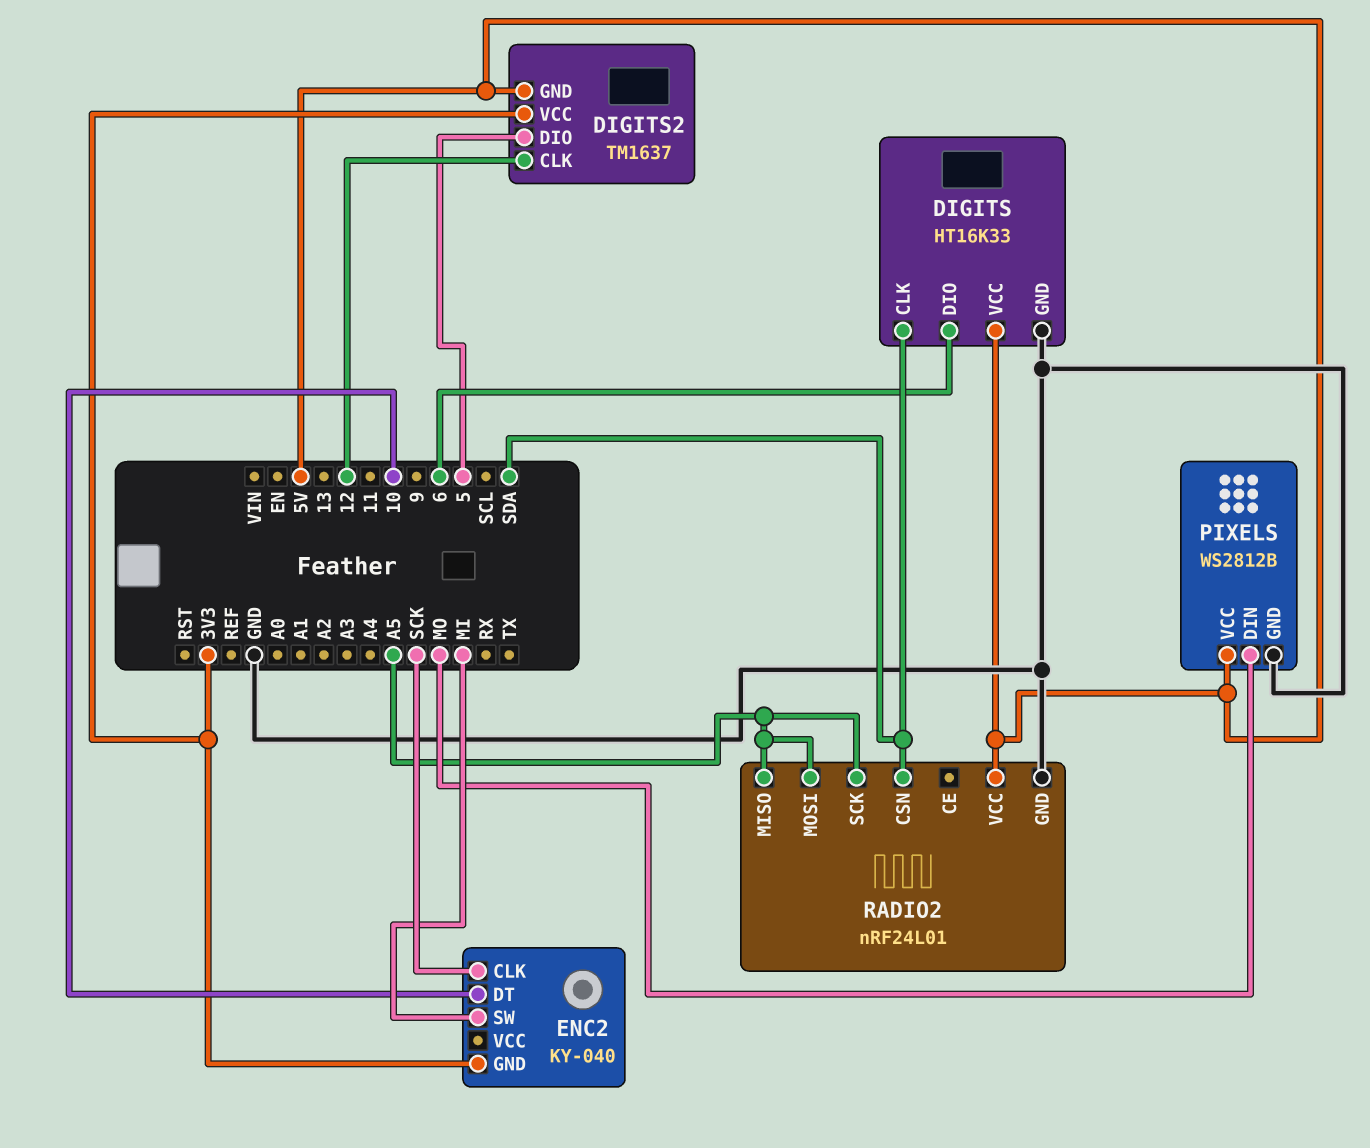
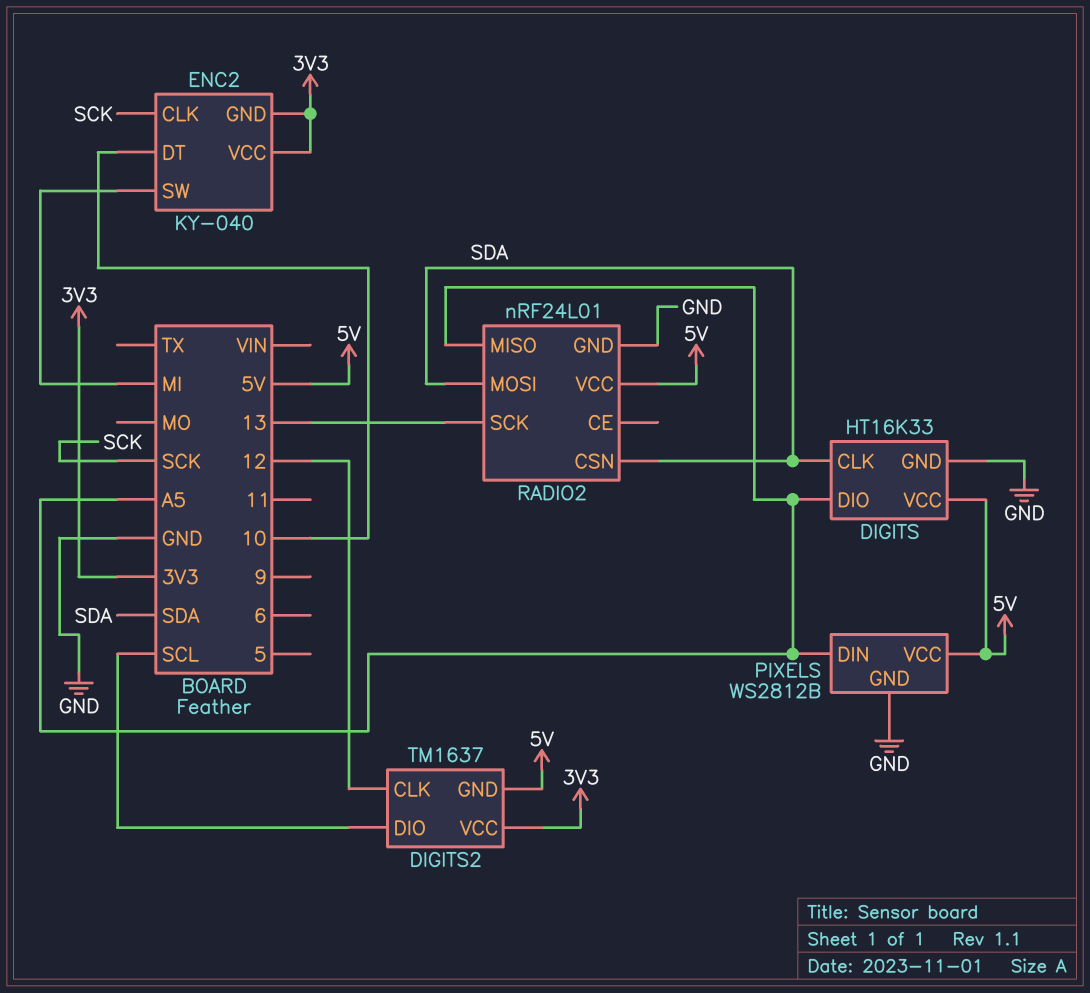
DIGITS pin DIO: 6 -> A5
DIGITS2 pin DIO: 5 -> SCL
ENC2 pin VCC: none -> 3V3
PIXELS pin DIN: MO -> A5
RADIO2 pin MOSI: A5 -> SDA
RADIO2 pin SCK: A5 -> 13

